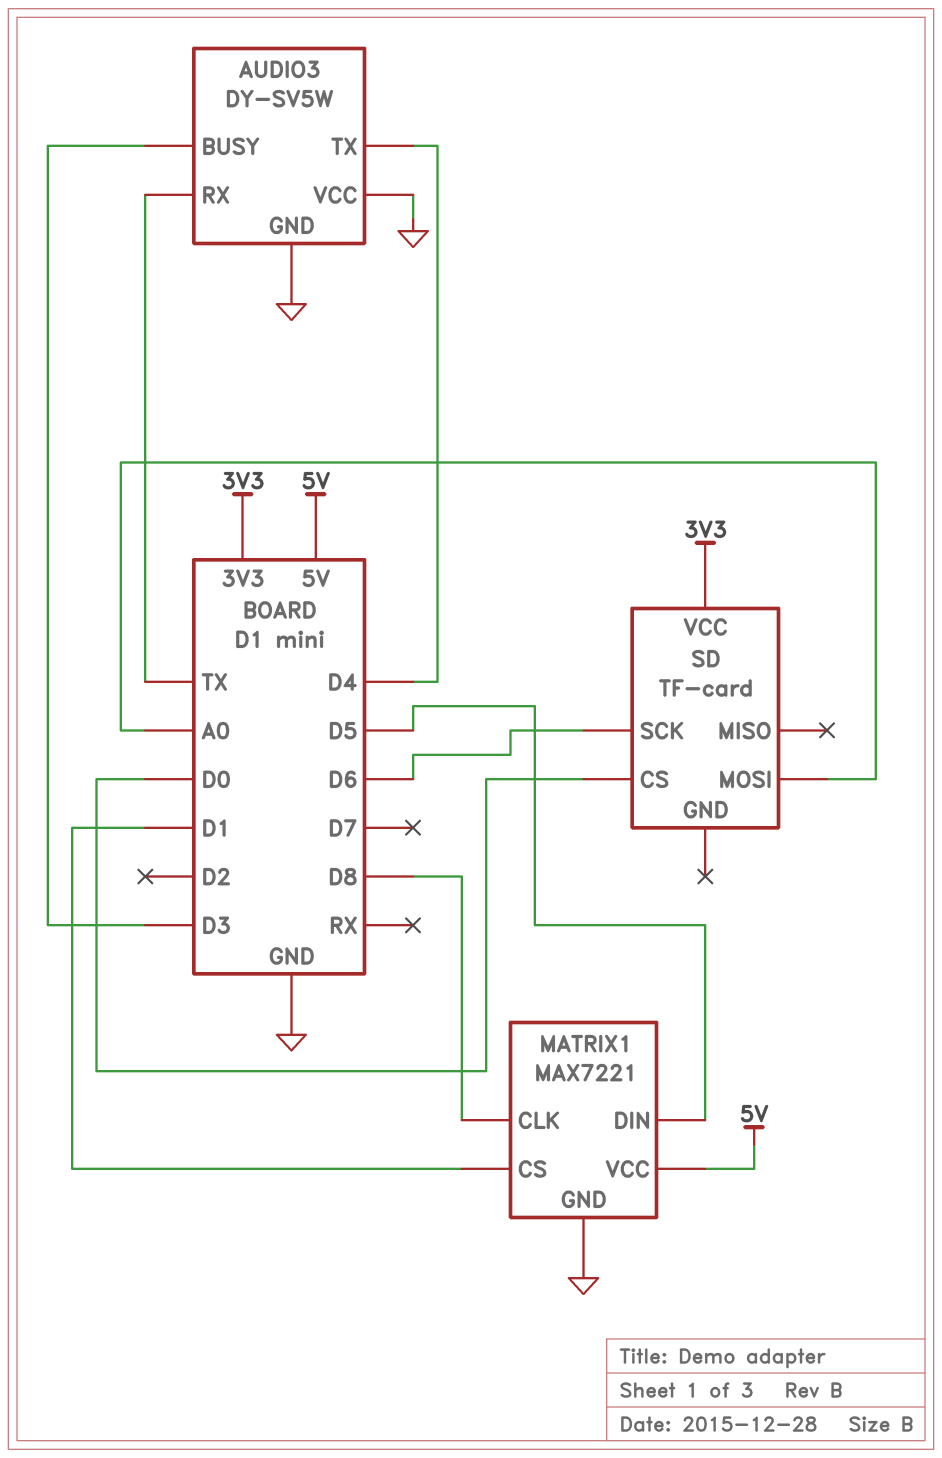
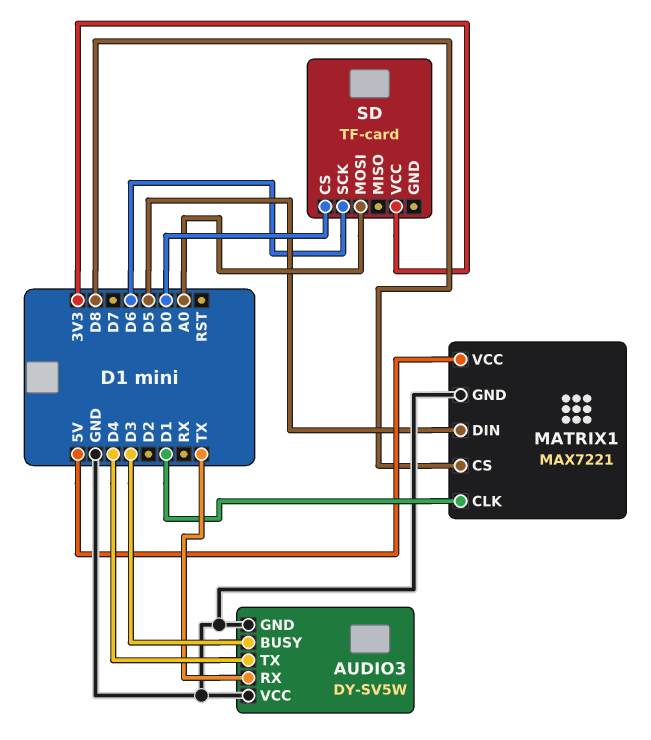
MATRIX1 pin CLK: D8 -> D1
MATRIX1 pin CS: D1 -> D8

